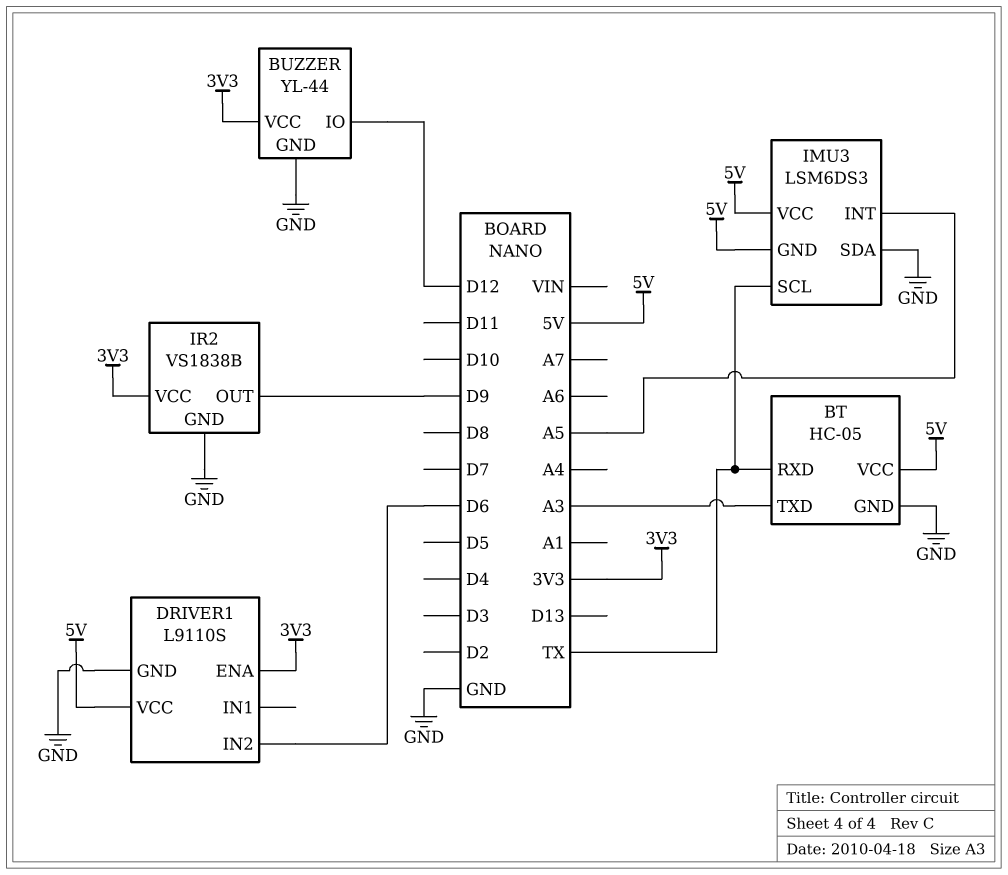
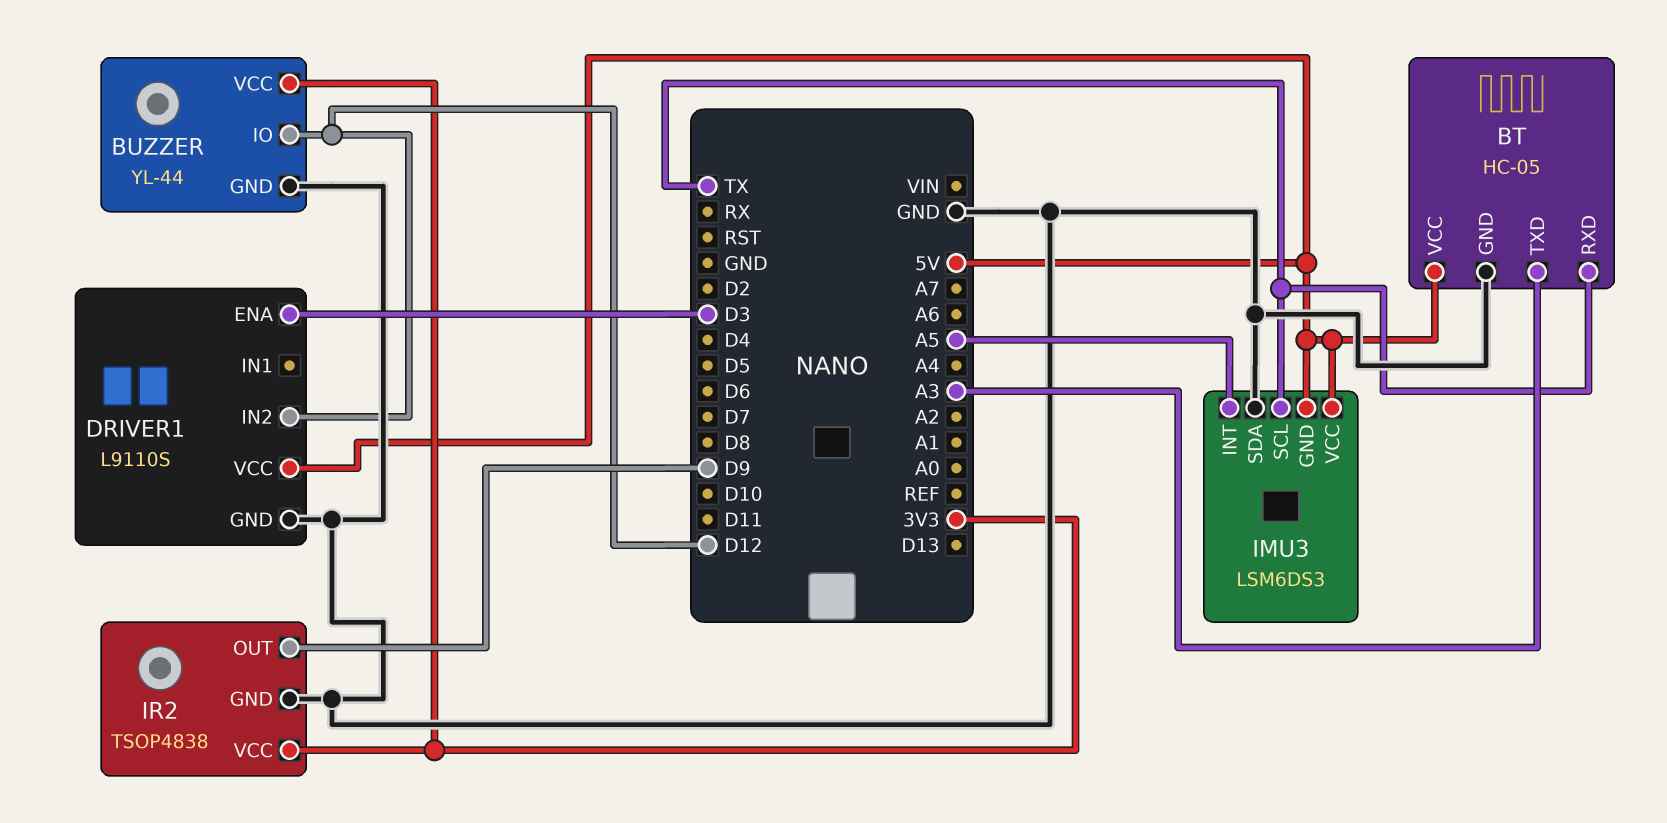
DRIVER1 pin ENA: 3V3 -> D3
DRIVER1 pin IN2: D6 -> D12
IR2: VS1838B -> TSOP4838

